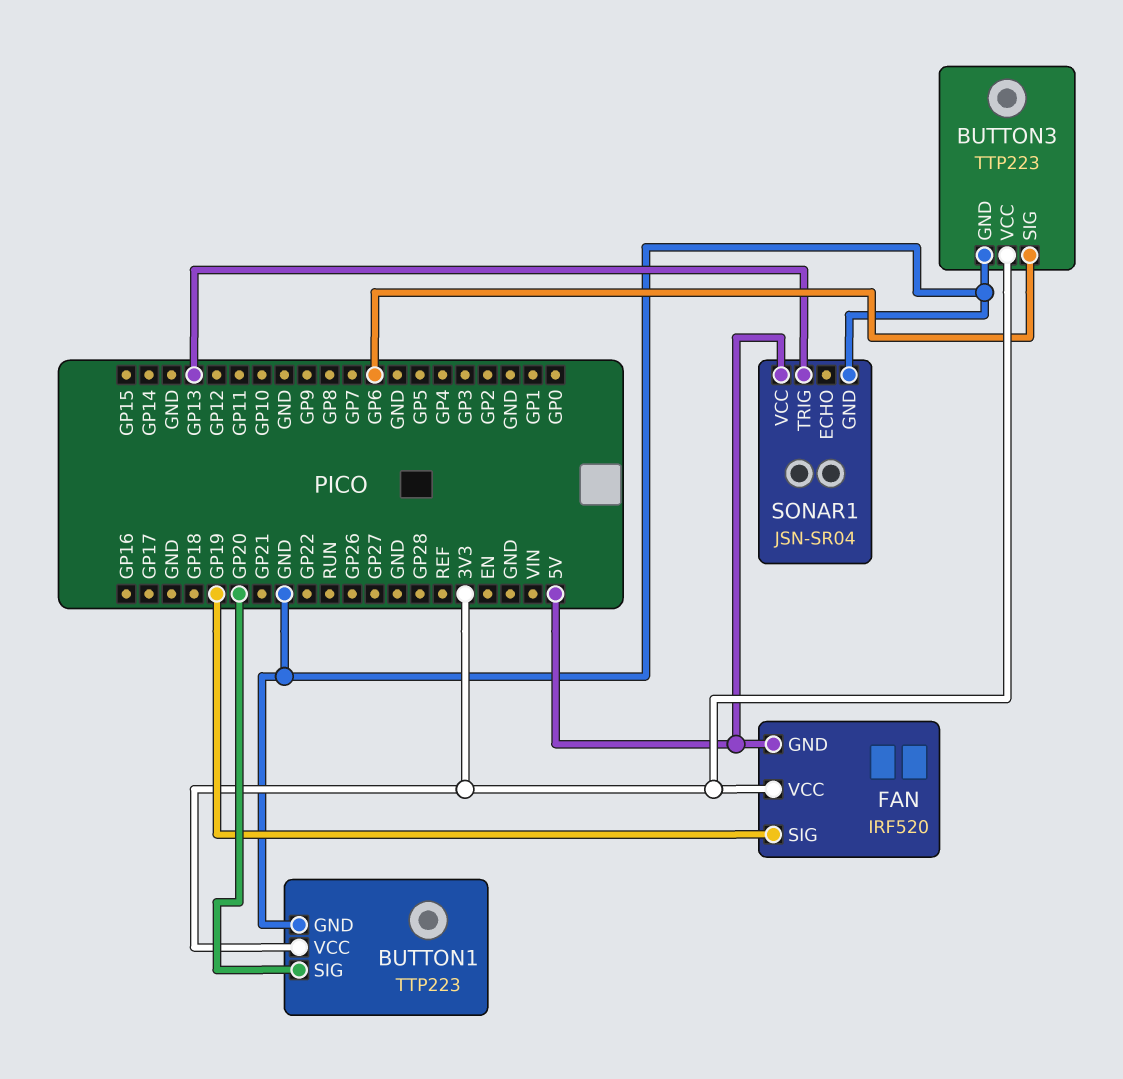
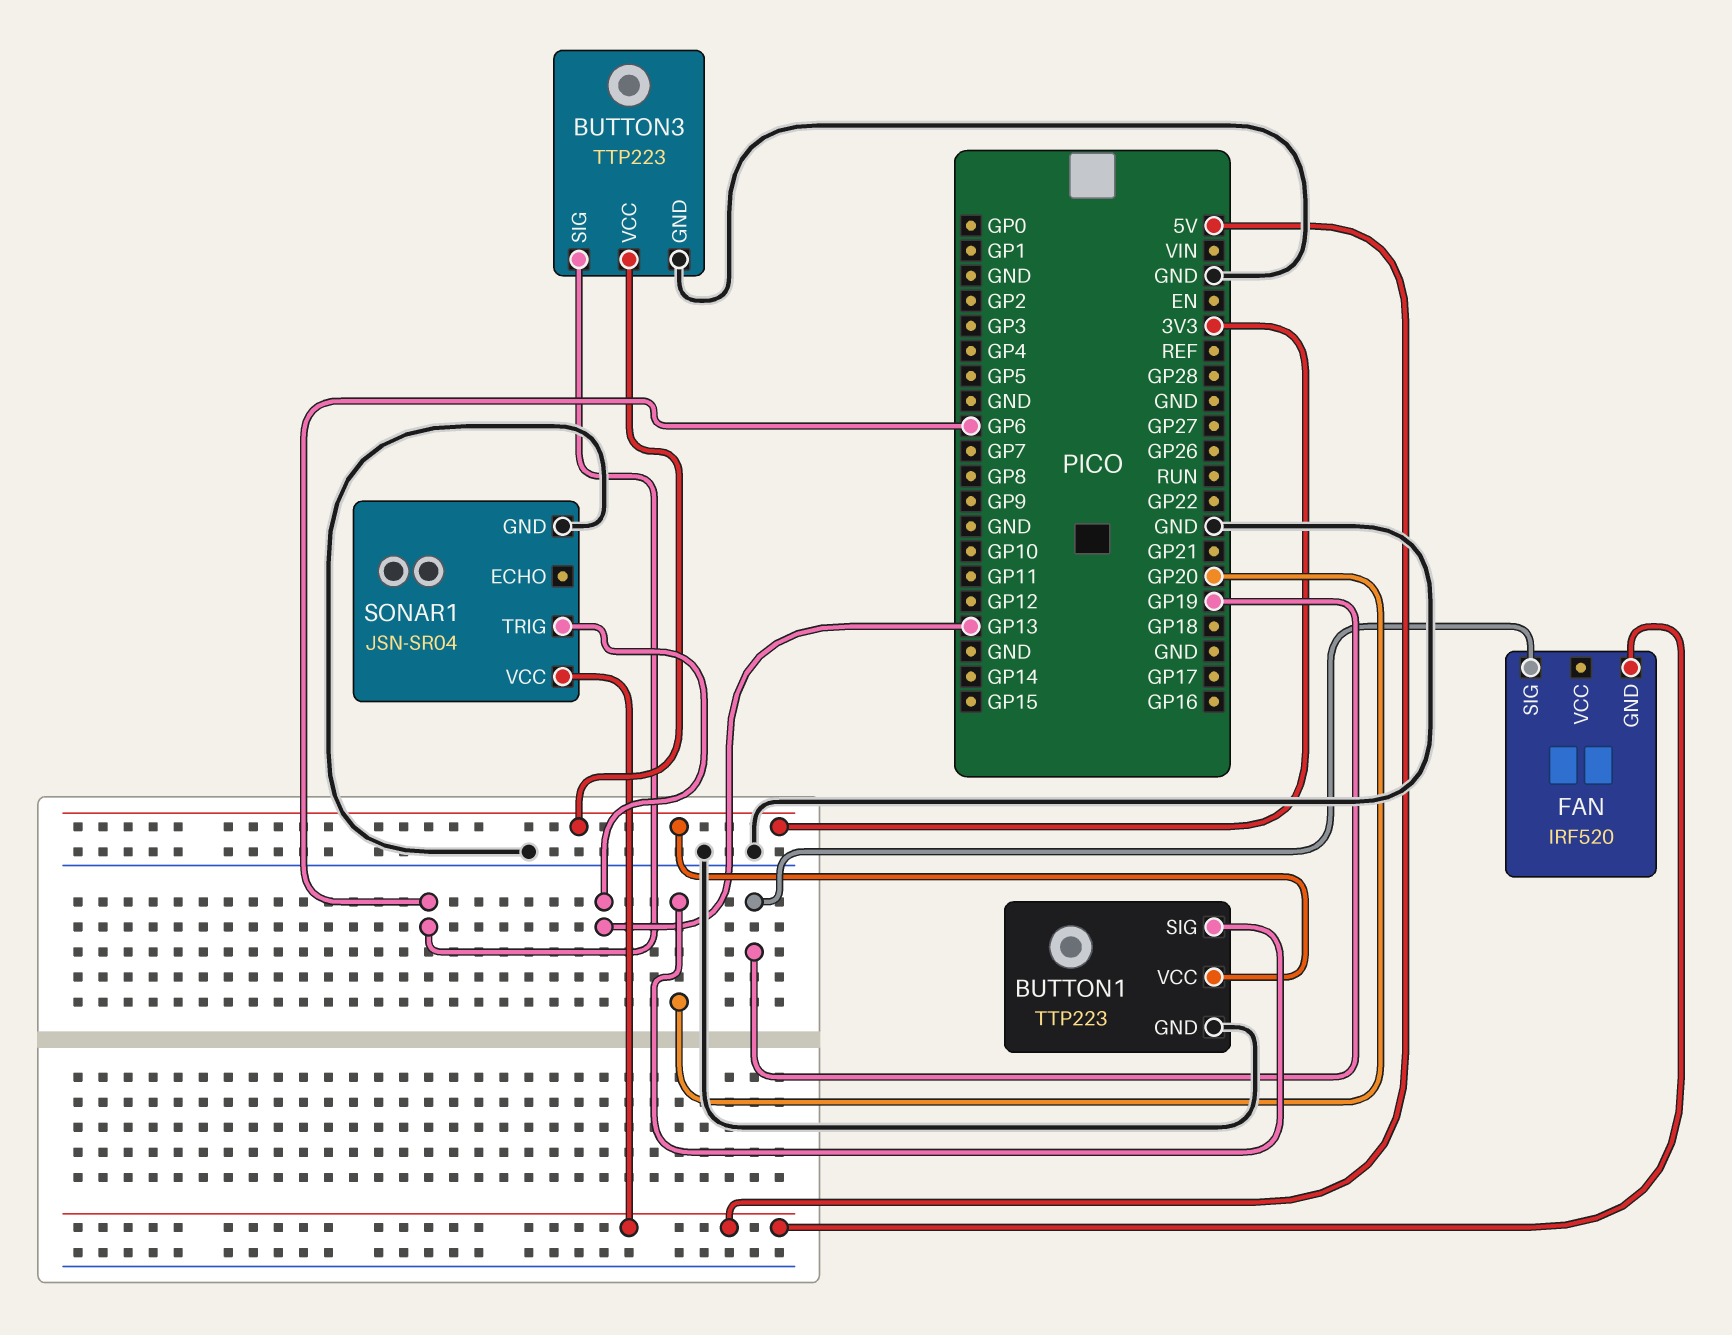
FAN pin VCC: 3V3 -> none

